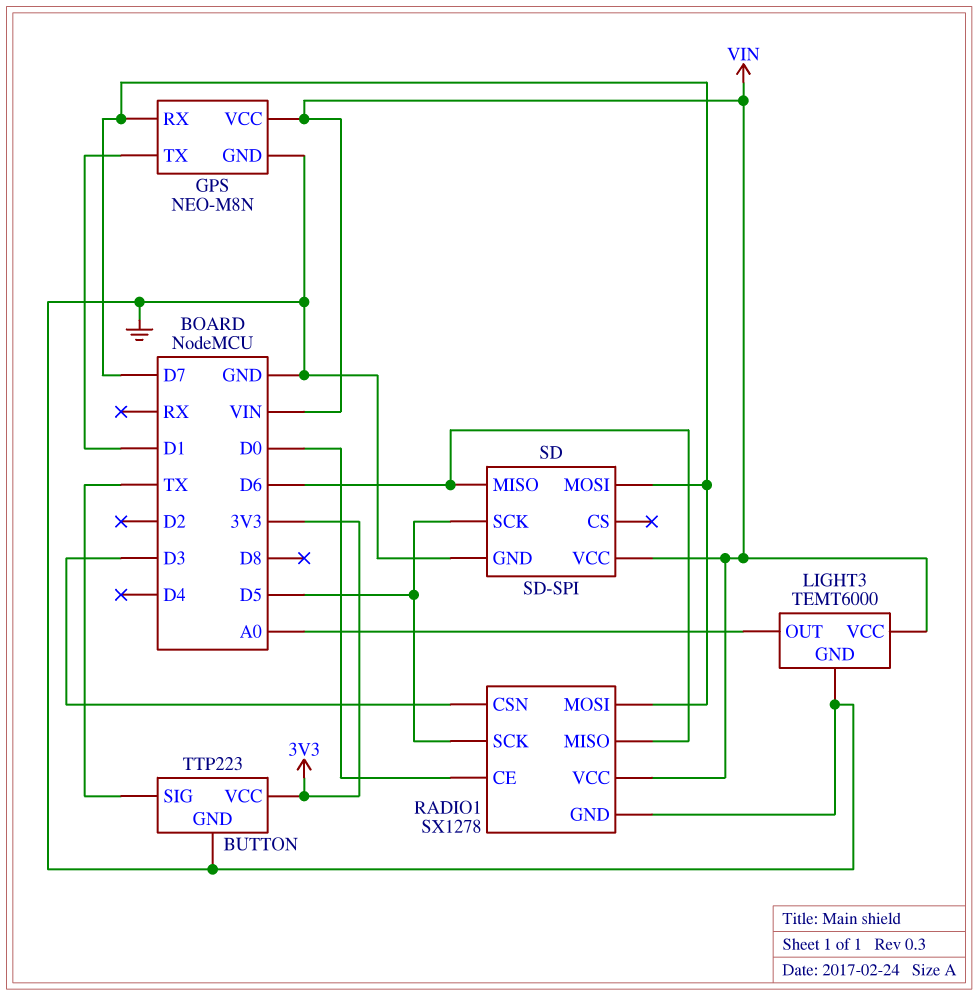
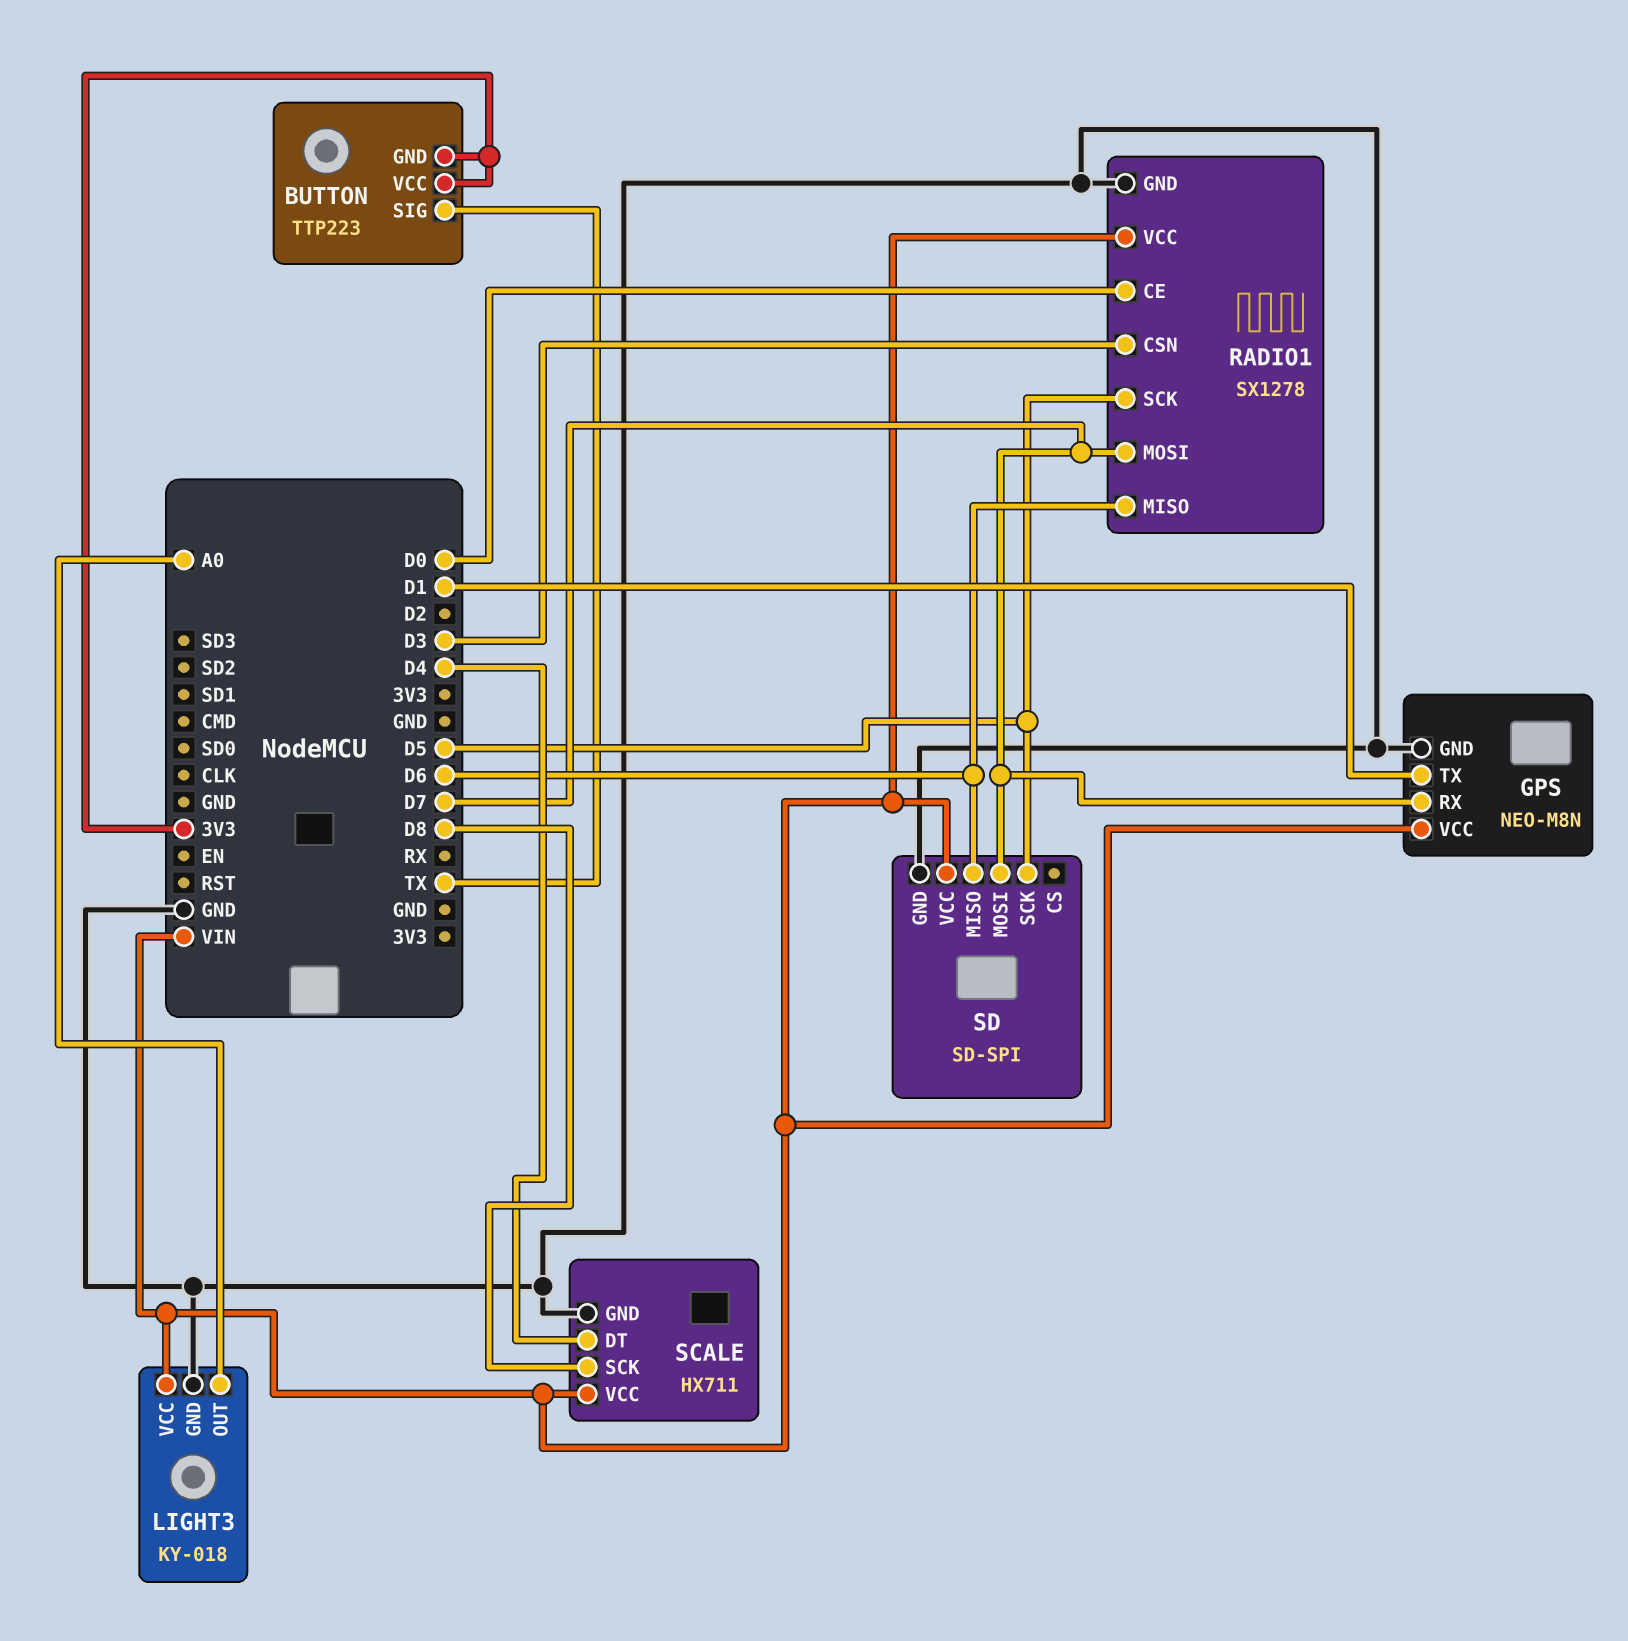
BUTTON pin GND: GND -> 3V3
LIGHT3: TEMT6000 -> KY-018
SCALE: none -> HX711
SCALE pin DT: none -> D4
SCALE pin GND: none -> GND
SCALE pin SCK: none -> D8
SCALE pin VCC: none -> VIN

